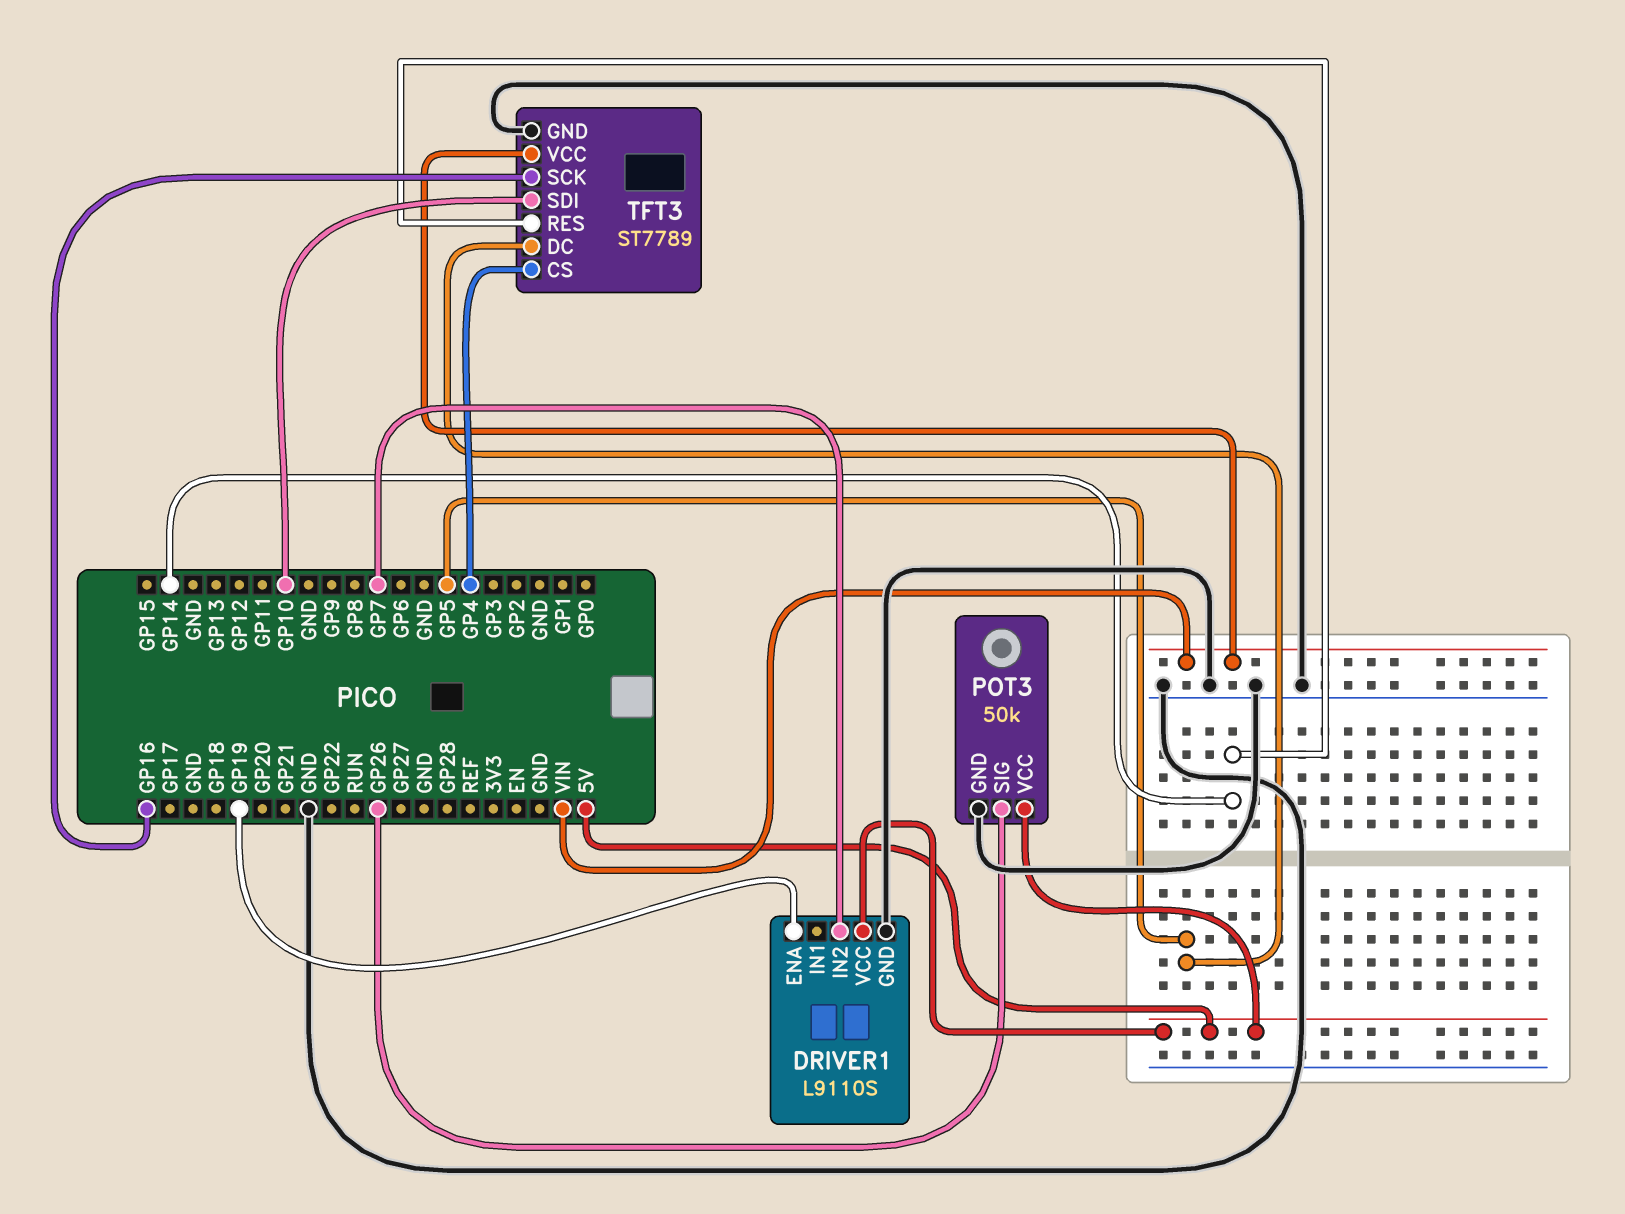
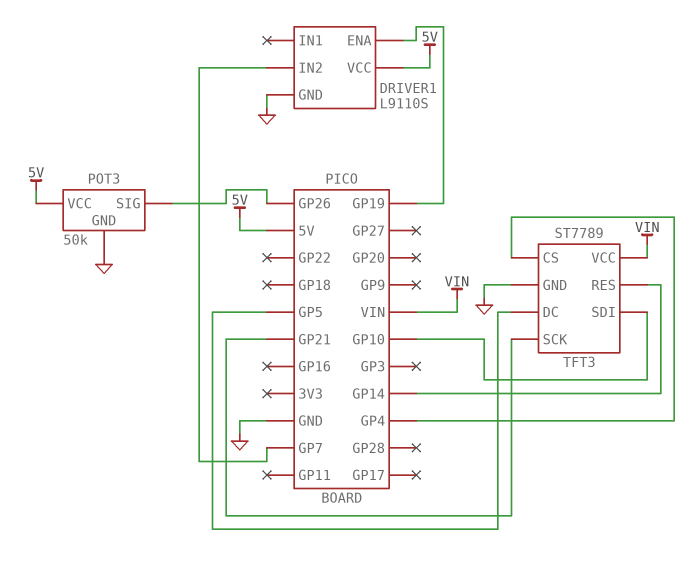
TFT3 pin SCK: GP16 -> GP21

